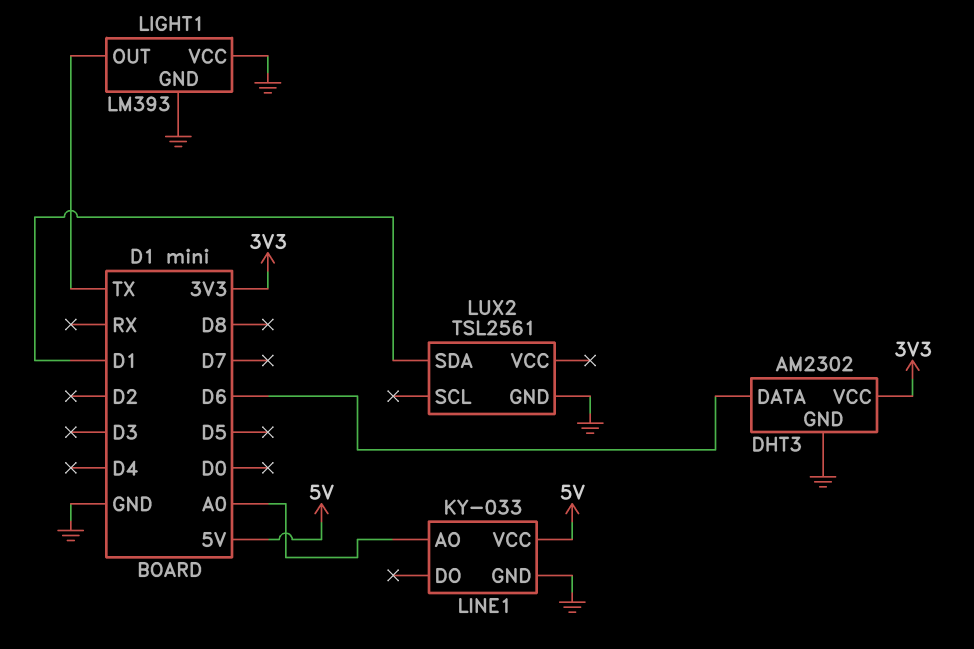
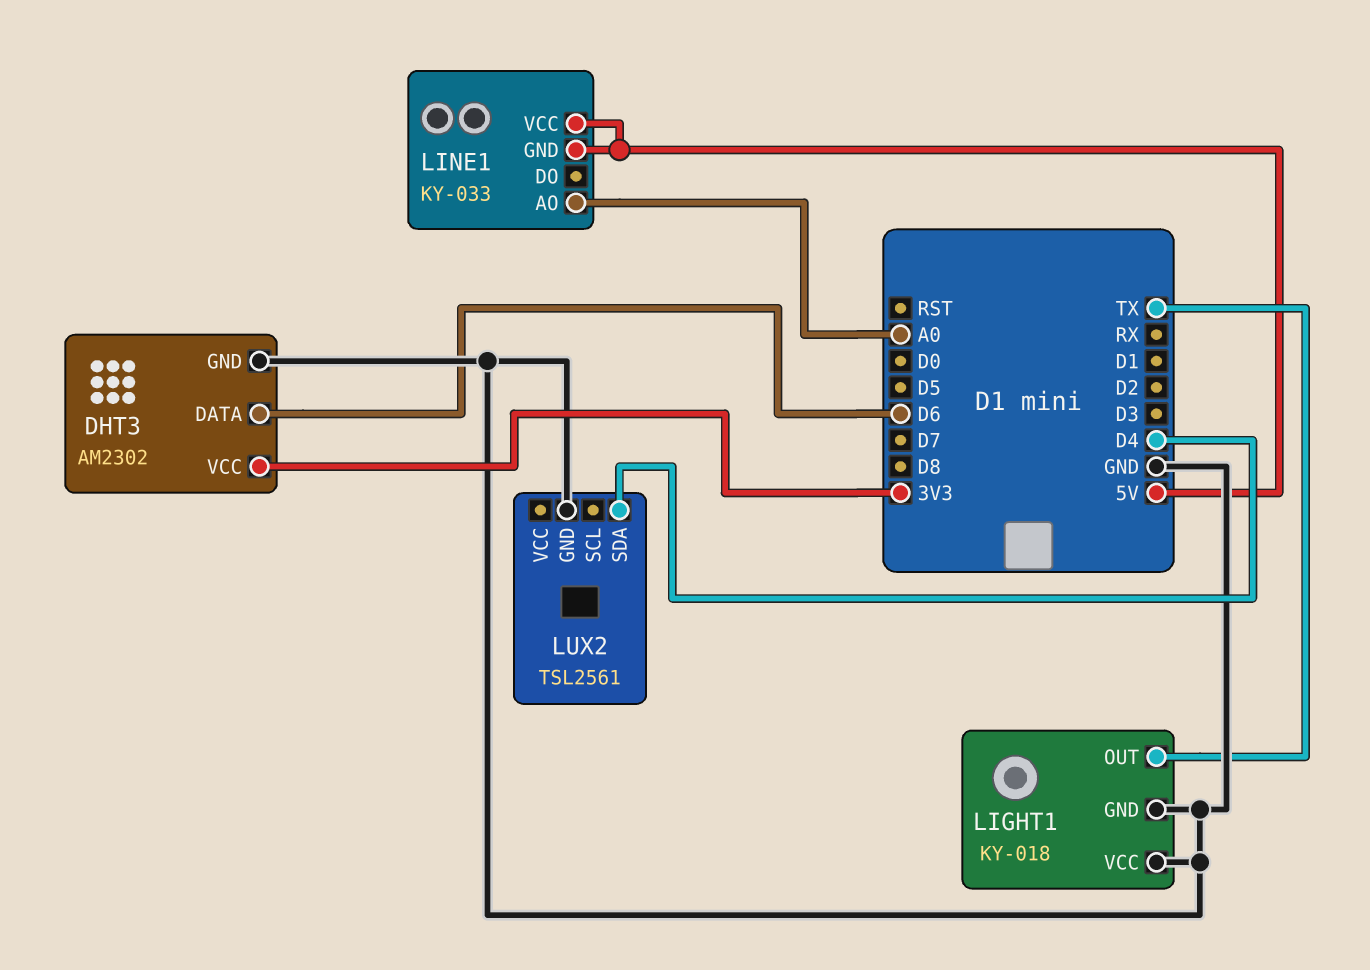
LIGHT1: LM393 -> KY-018
LINE1 pin GND: GND -> 5V
LUX2 pin SDA: D1 -> D4

